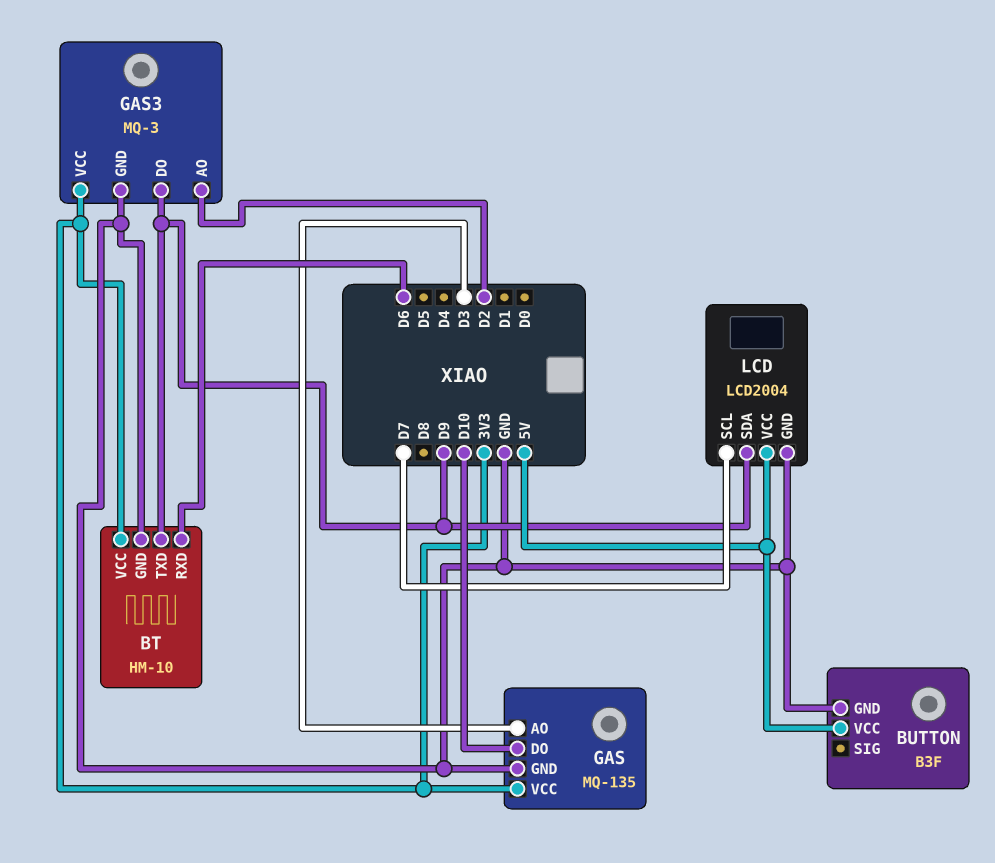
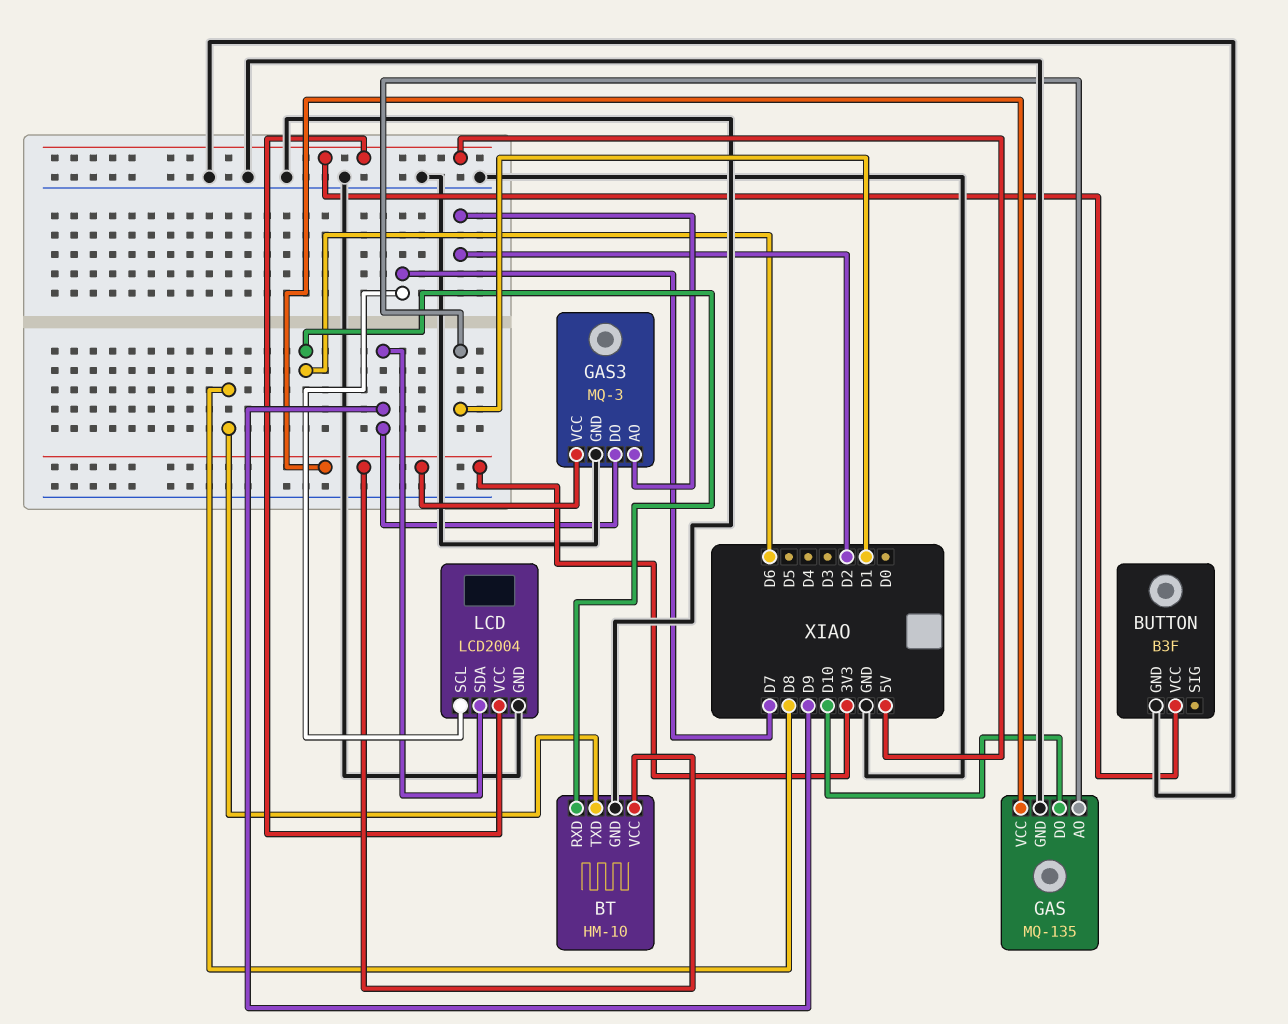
BT pin TXD: D9 -> D8
GAS pin AO: D3 -> D1

